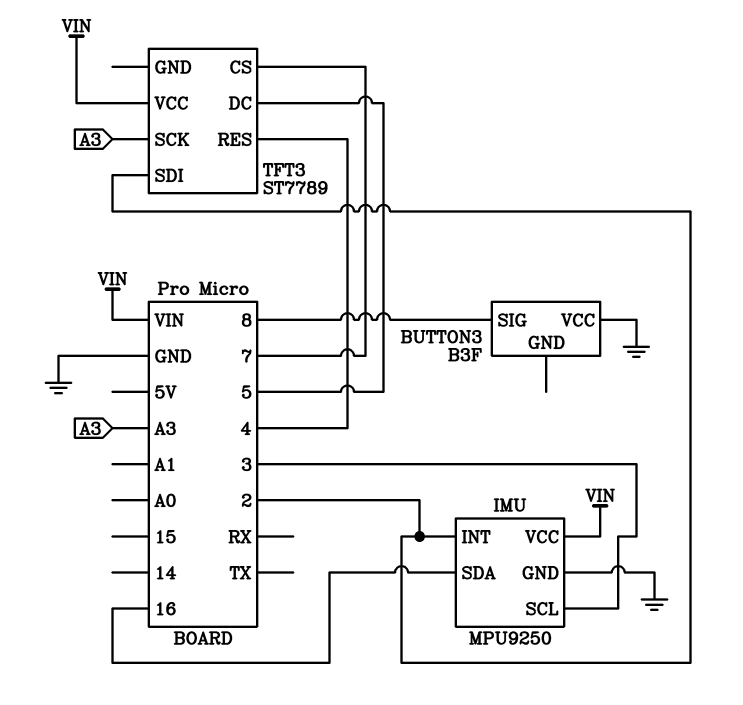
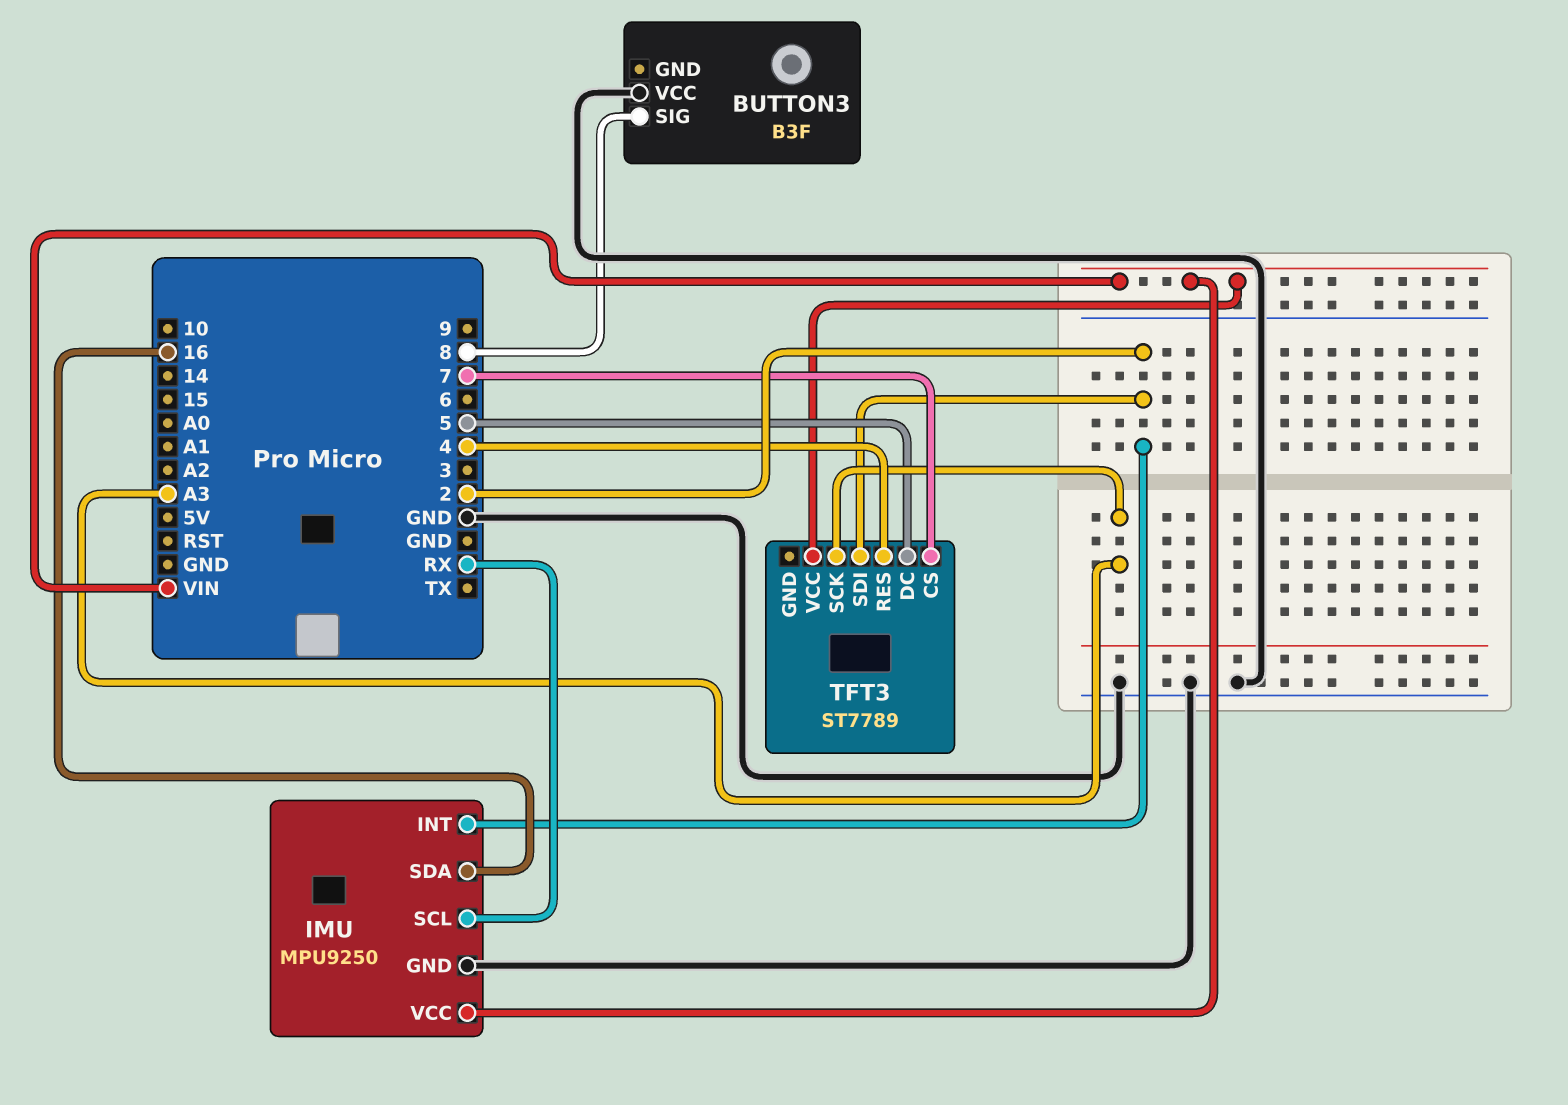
IMU pin SCL: 3 -> RX

